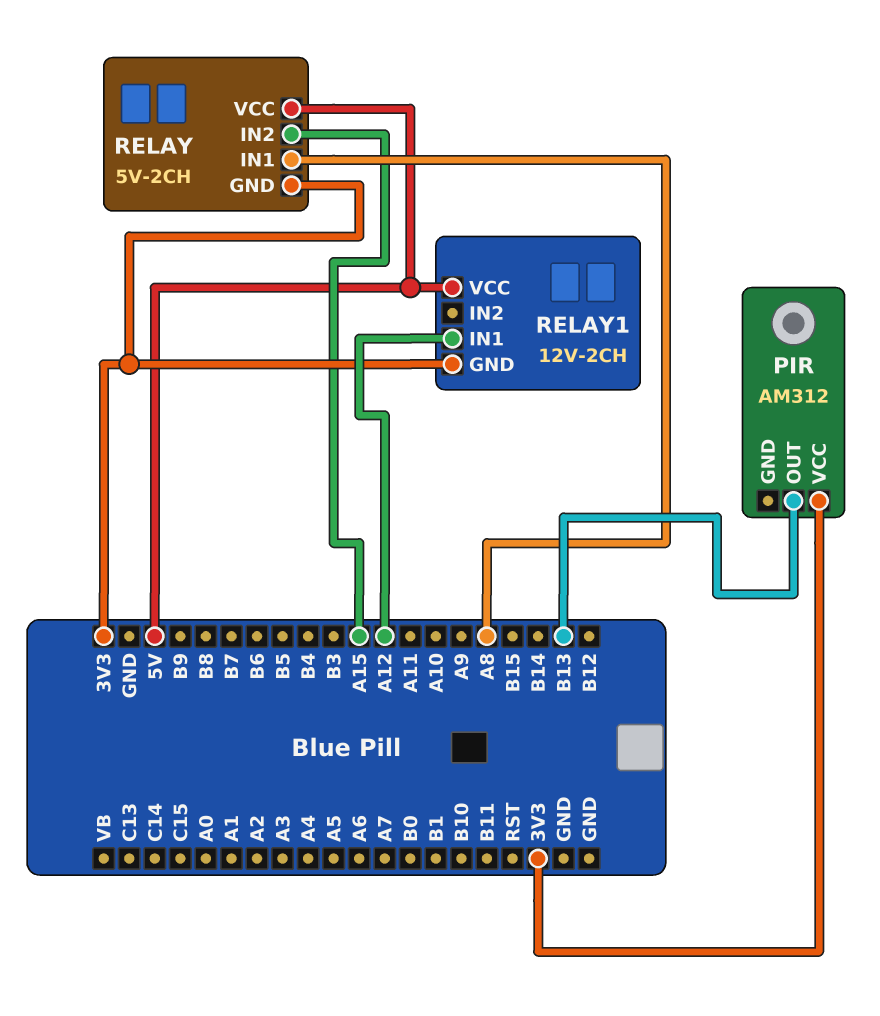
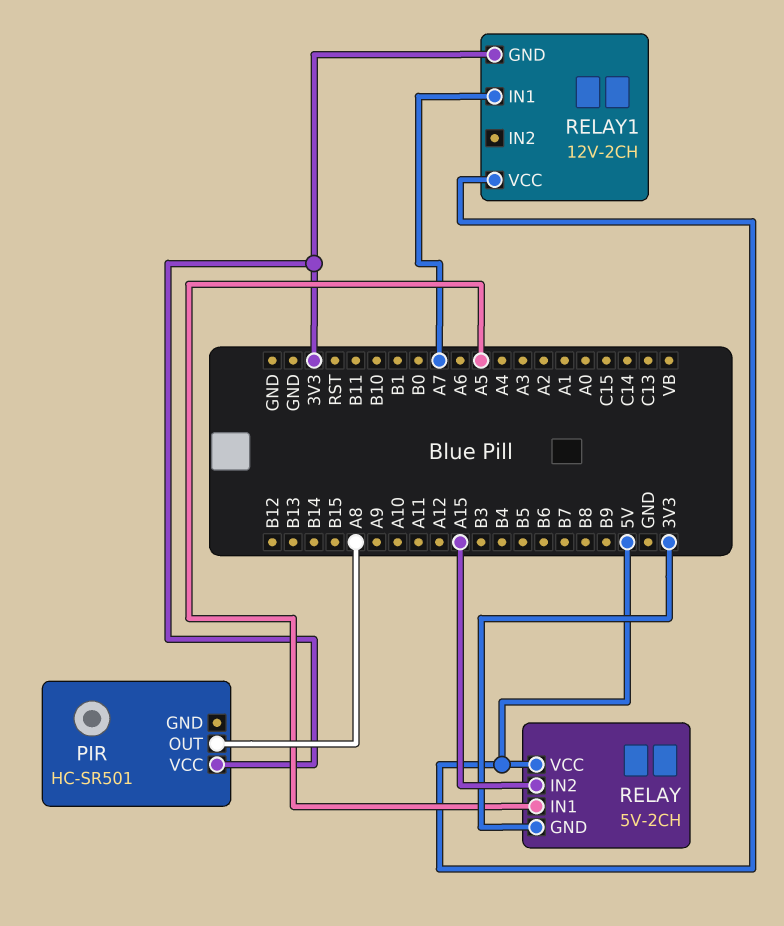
PIR: AM312 -> HC-SR501
PIR pin OUT: B13 -> A8
RELAY pin IN1: A8 -> A5
RELAY1 pin IN1: A12 -> A7

